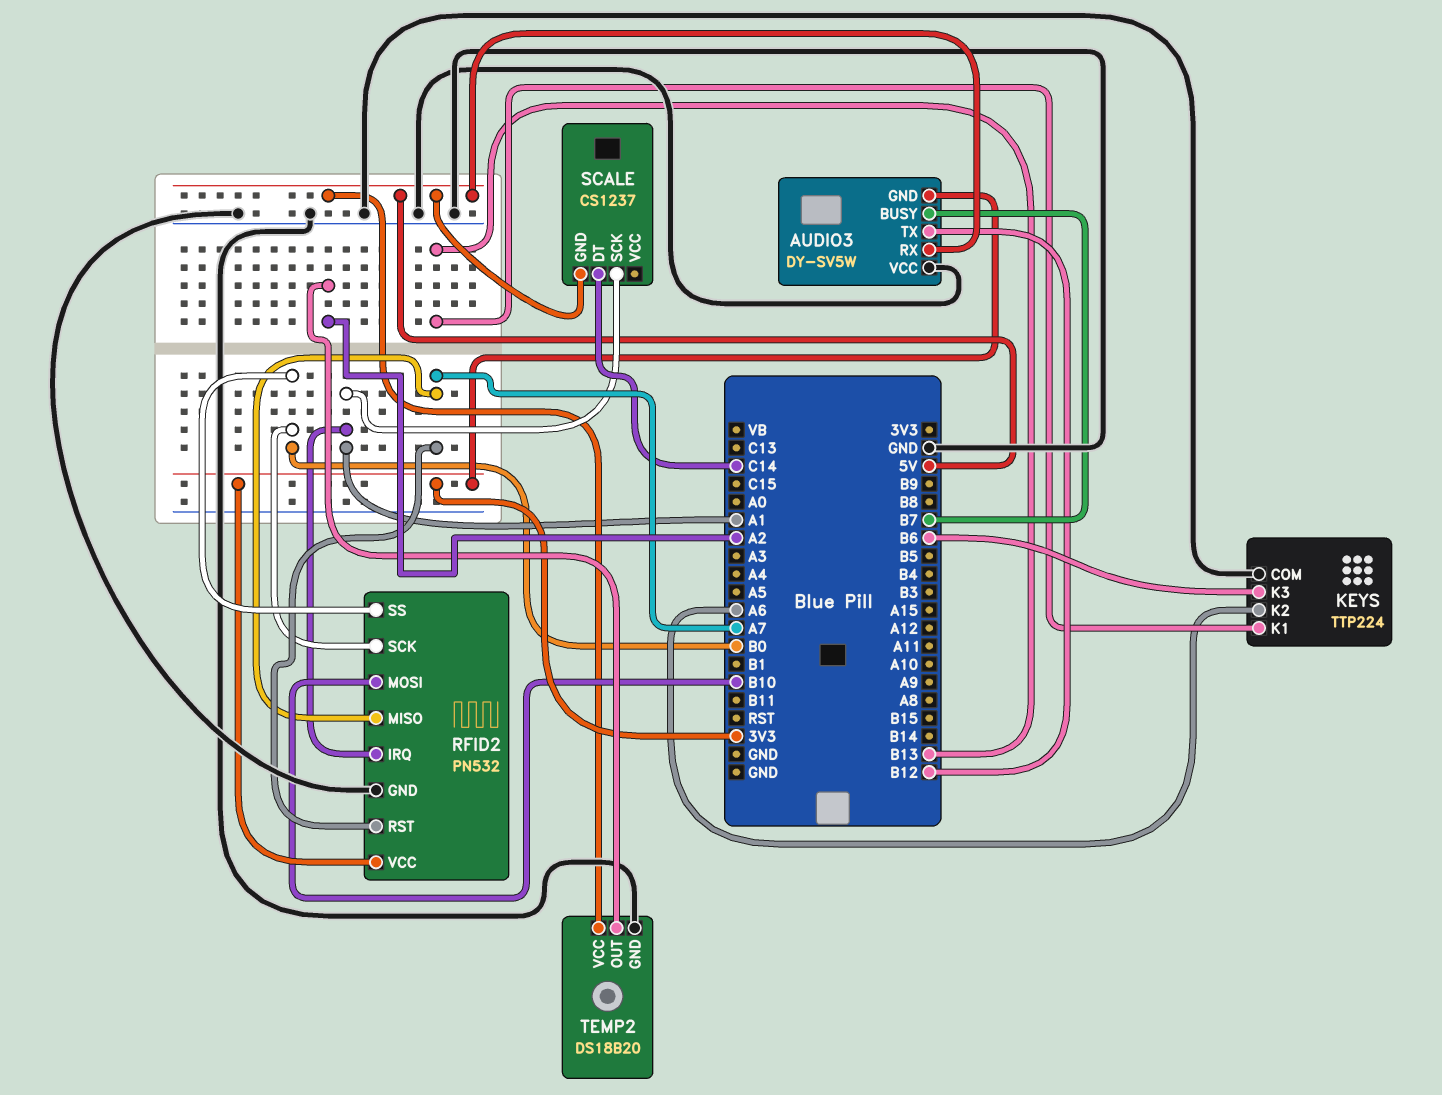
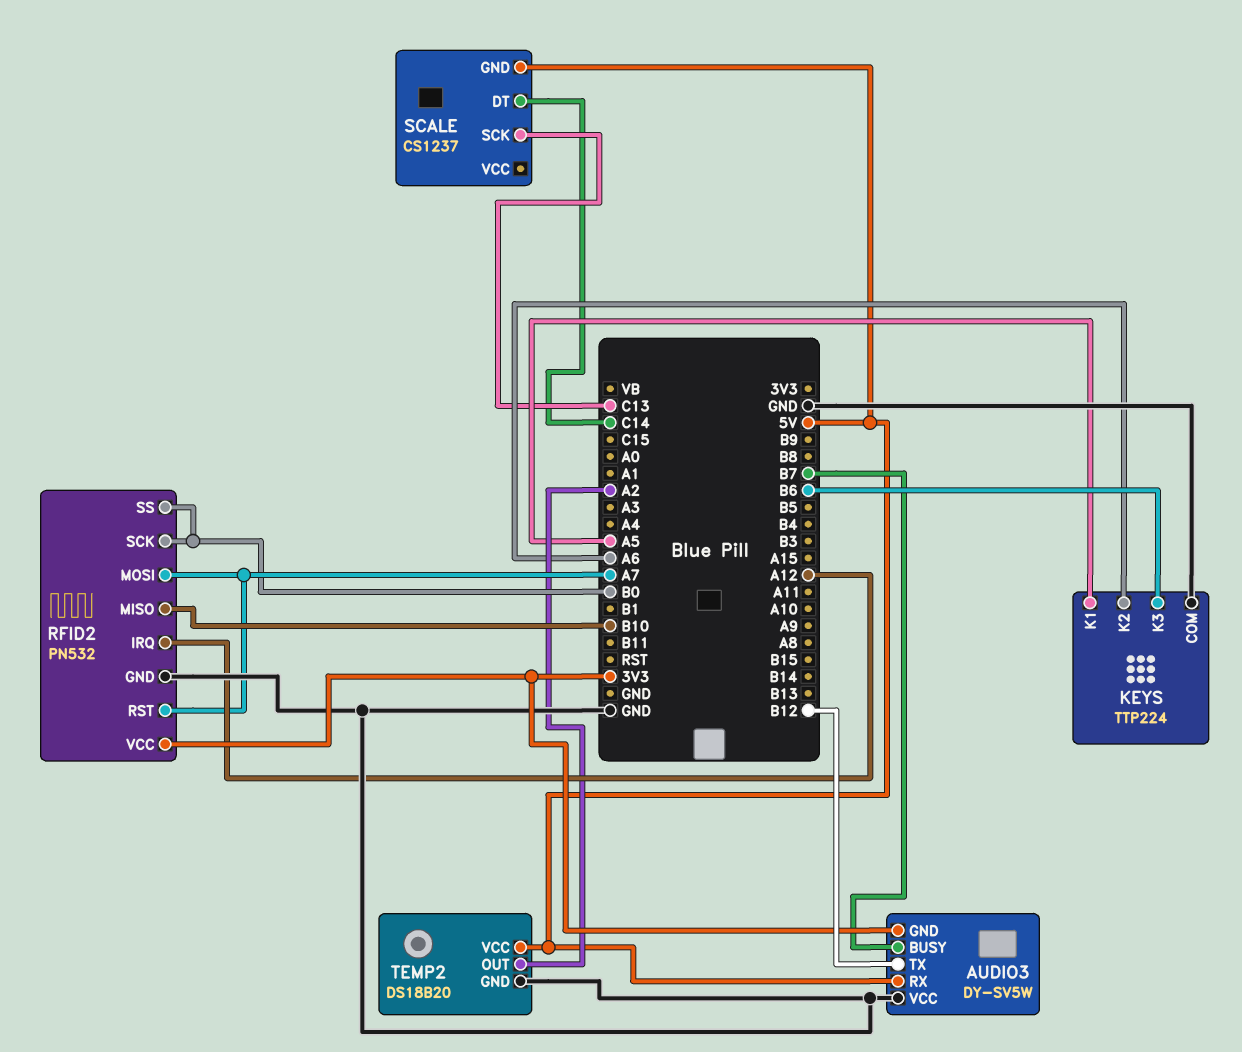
KEYS pin K1: B13 -> A5
RFID2 pin IRQ: A1 -> A12
RFID2 pin MISO: A7 -> B10
RFID2 pin MOSI: B10 -> A7
SCALE pin SCK: A1 -> C13

